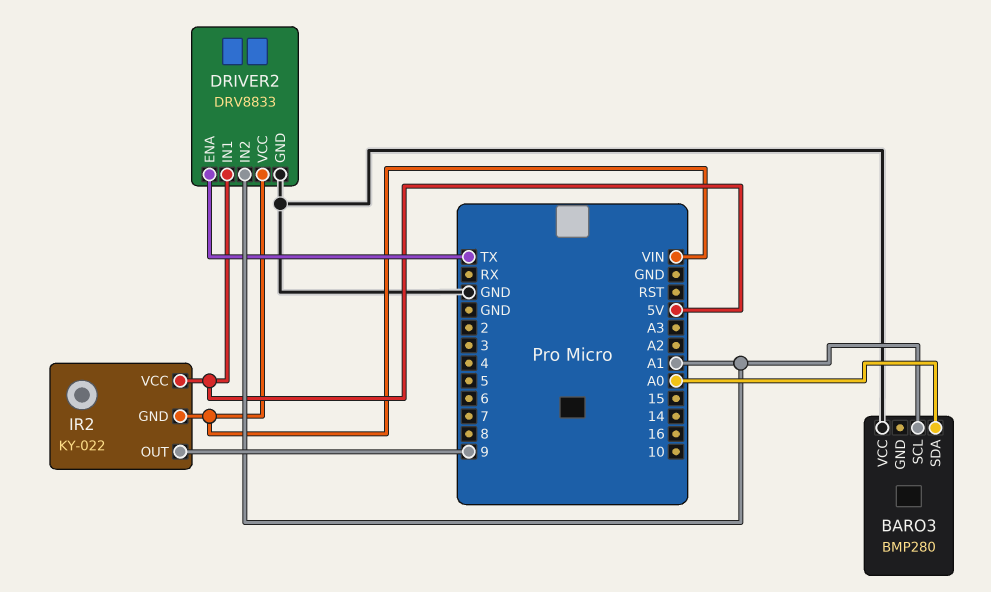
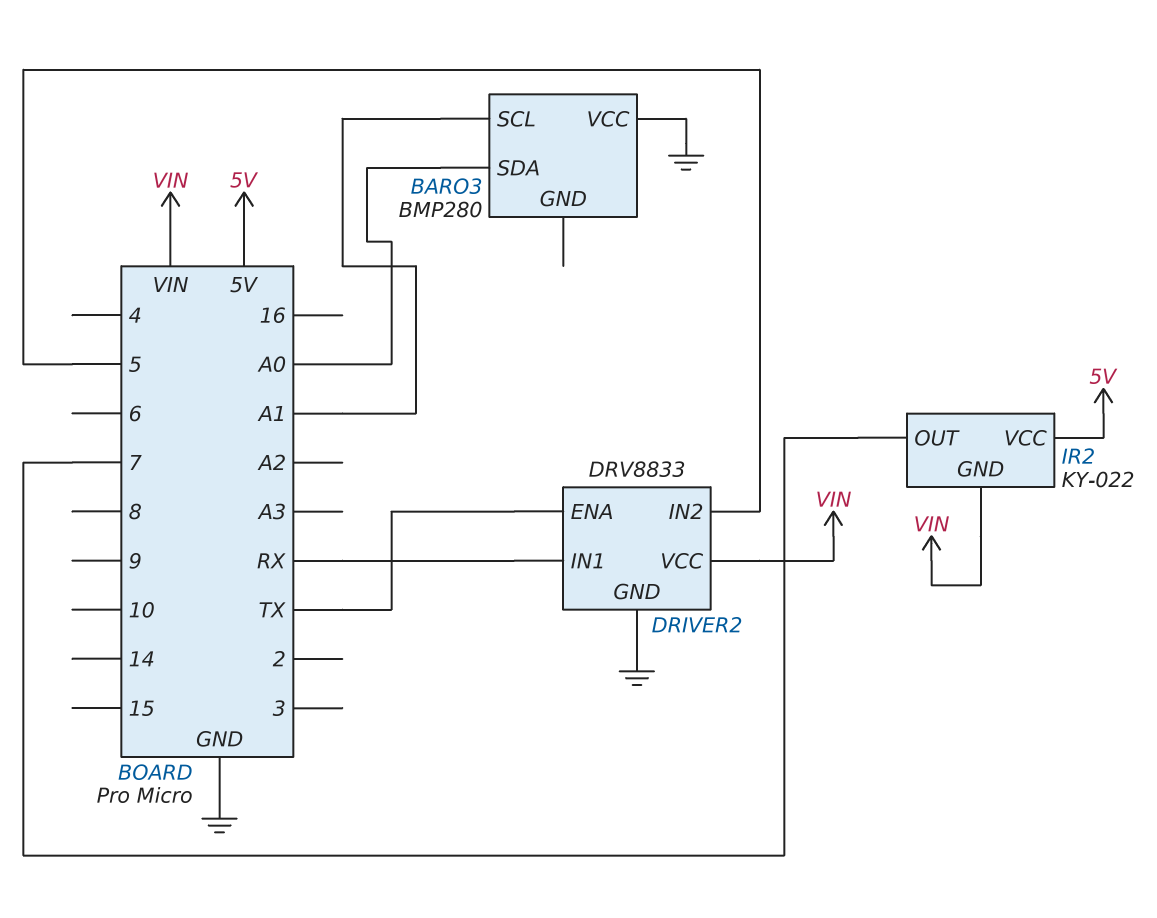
DRIVER2 pin IN1: 5V -> RX
DRIVER2 pin IN2: A1 -> 5
IR2 pin OUT: 9 -> 7

